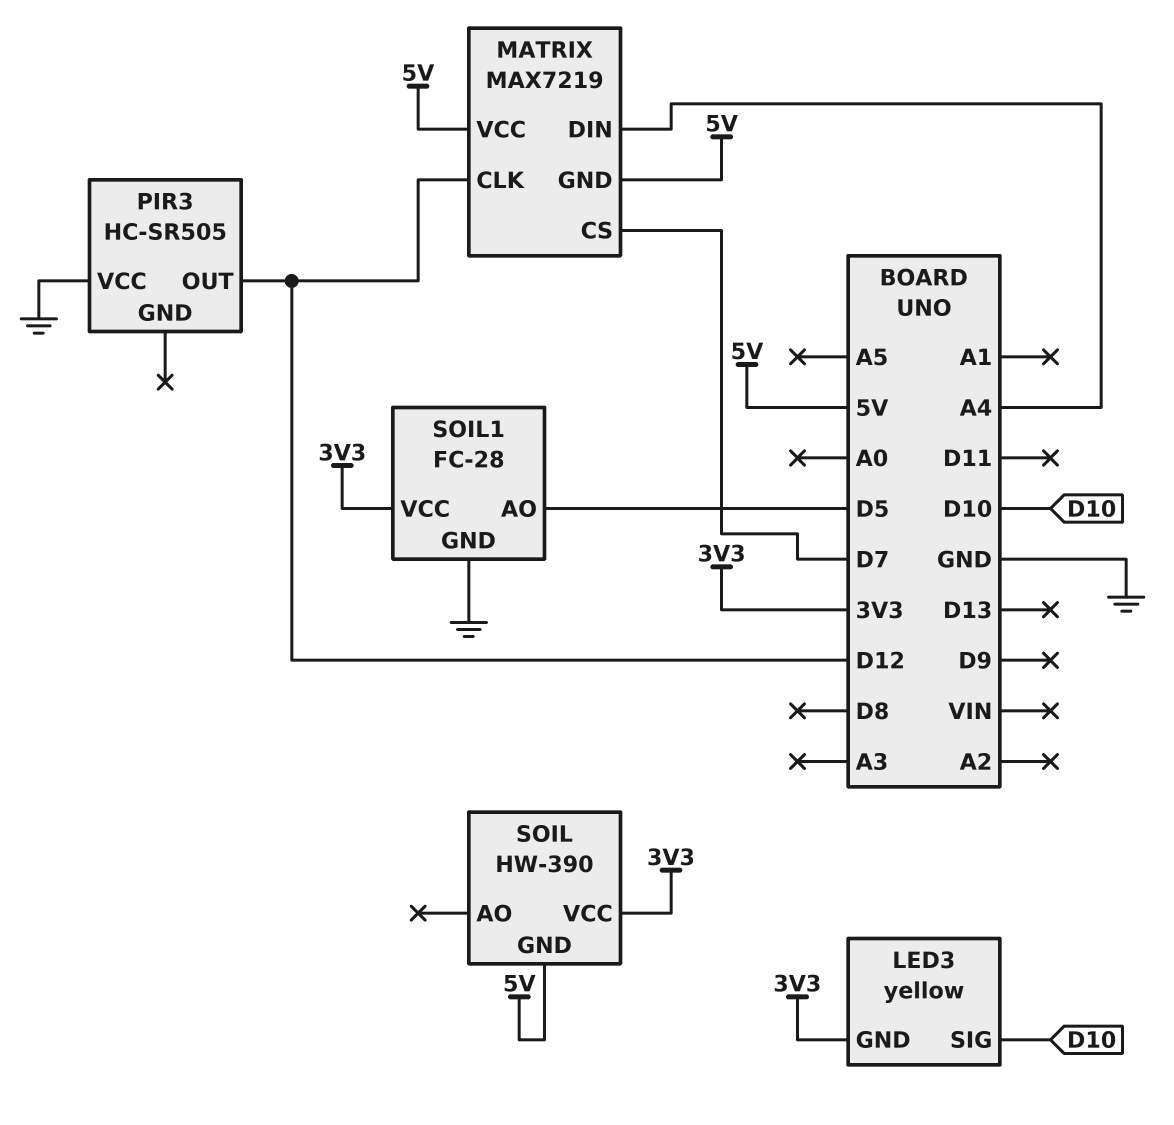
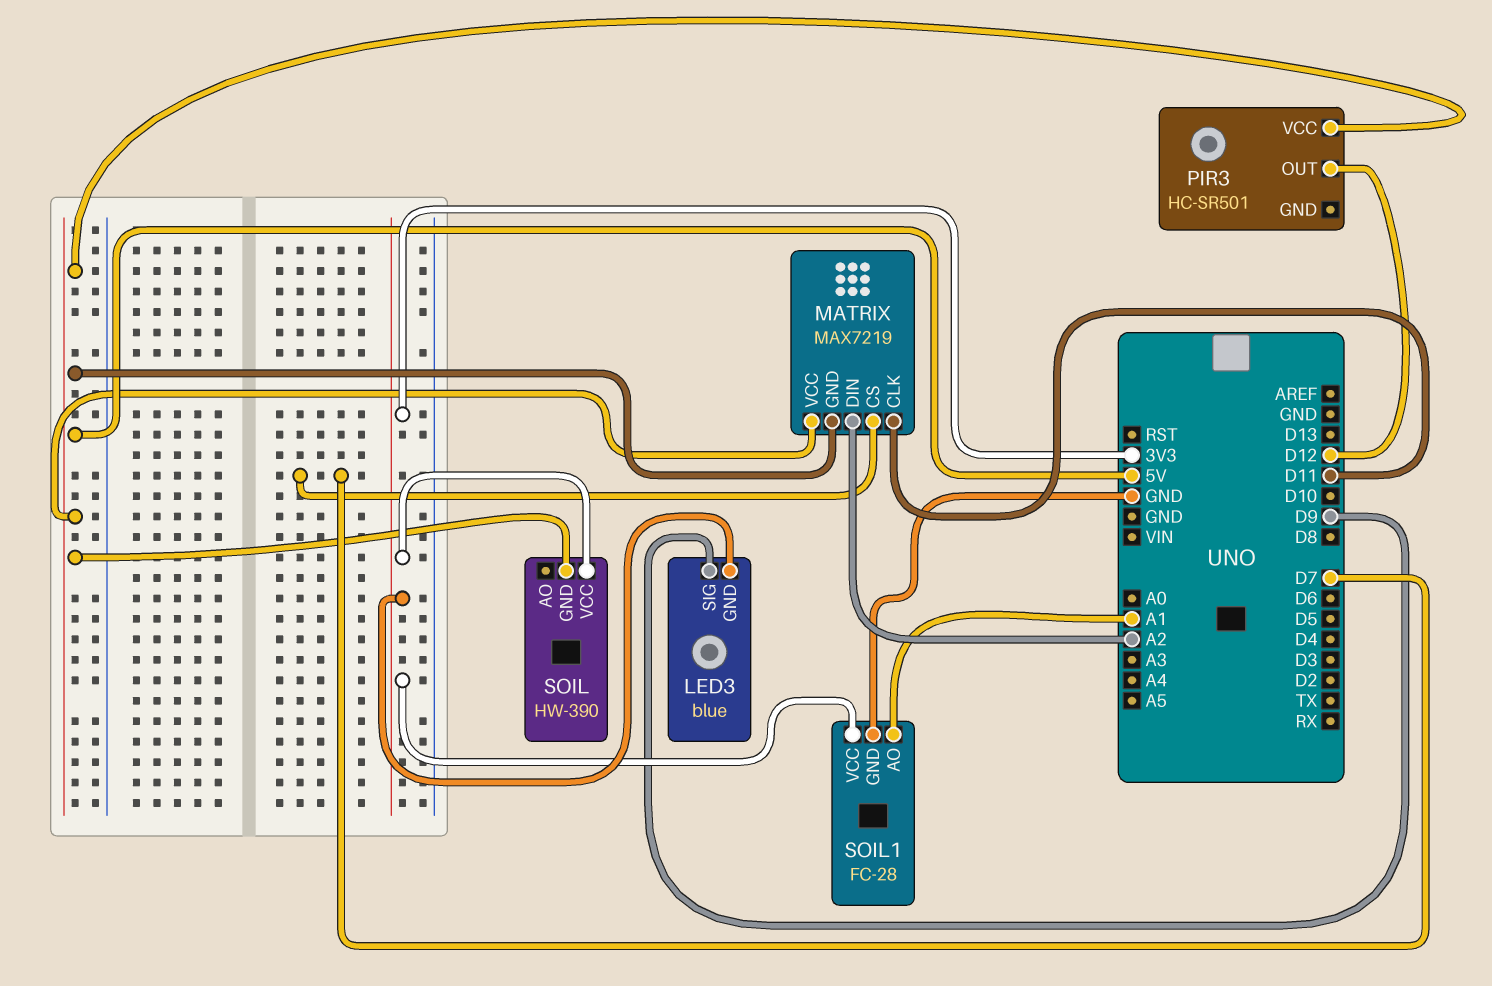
LED3: yellow -> blue
LED3 pin SIG: D10 -> D9
MATRIX pin CLK: D12 -> D11
MATRIX pin DIN: A4 -> A2
PIR3: HC-SR505 -> HC-SR501
PIR3 pin VCC: GND -> 5V
SOIL1 pin AO: D5 -> A1

